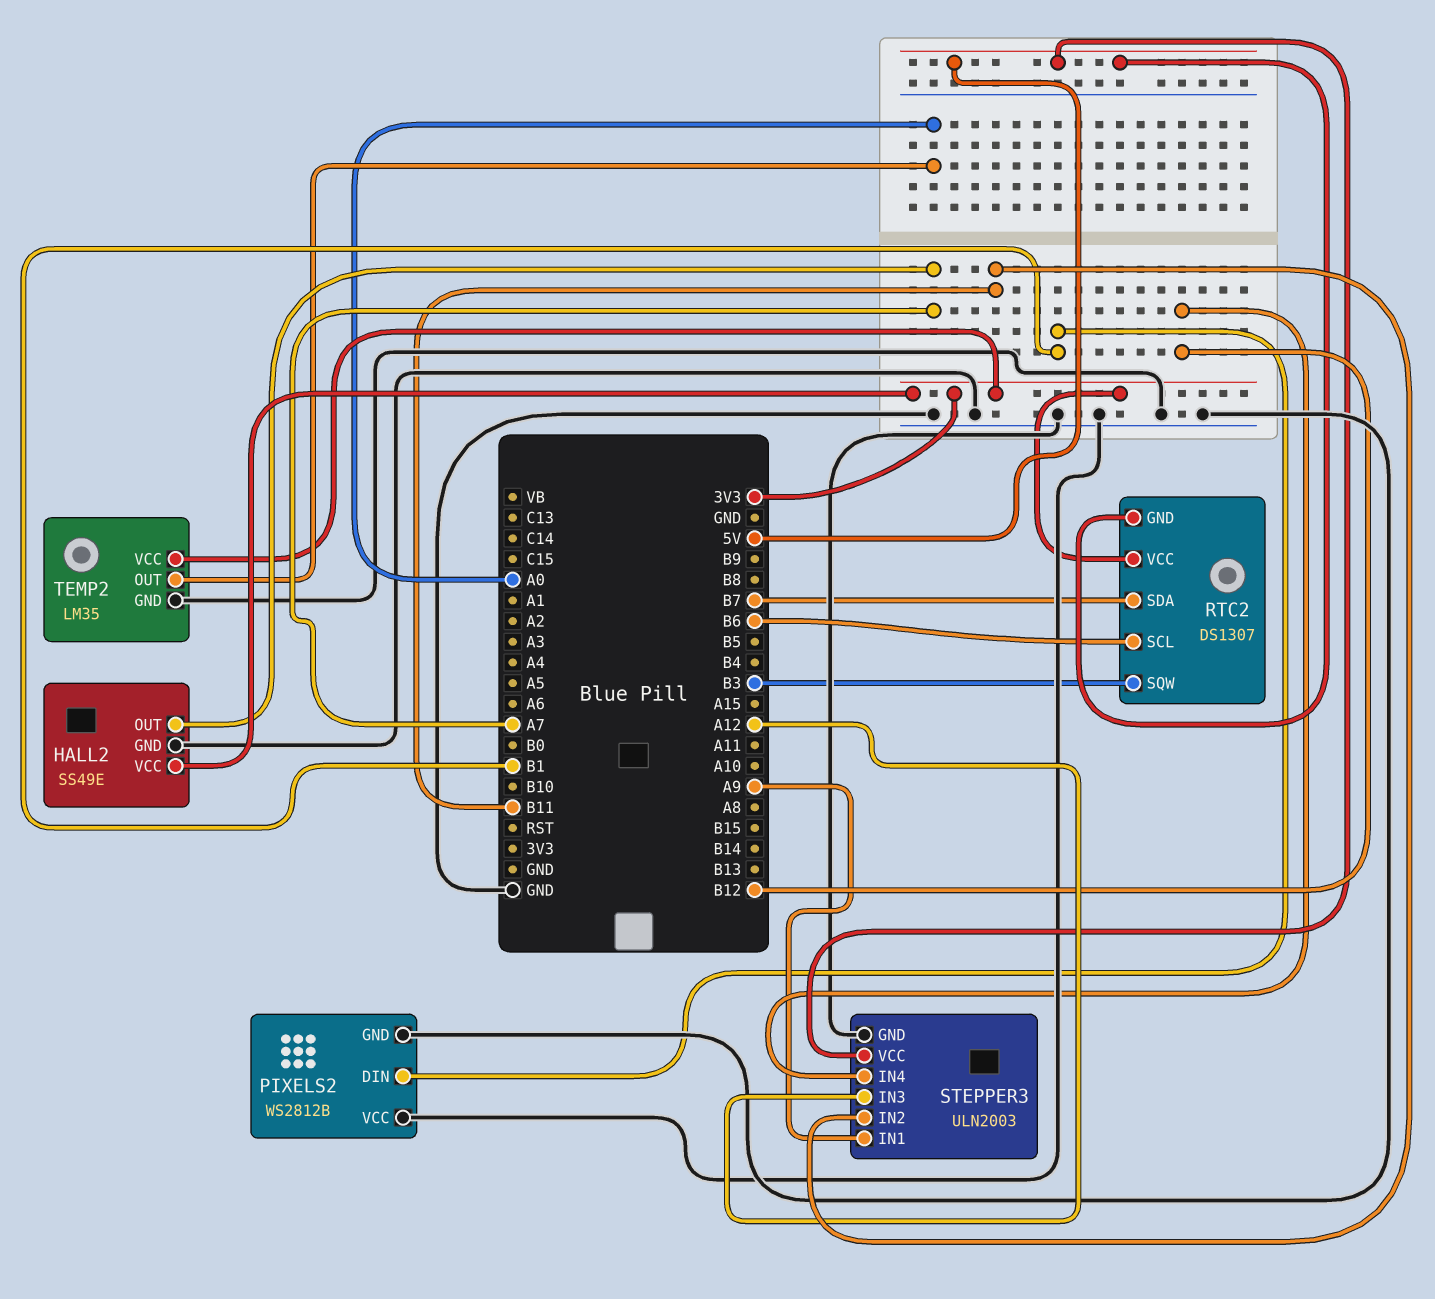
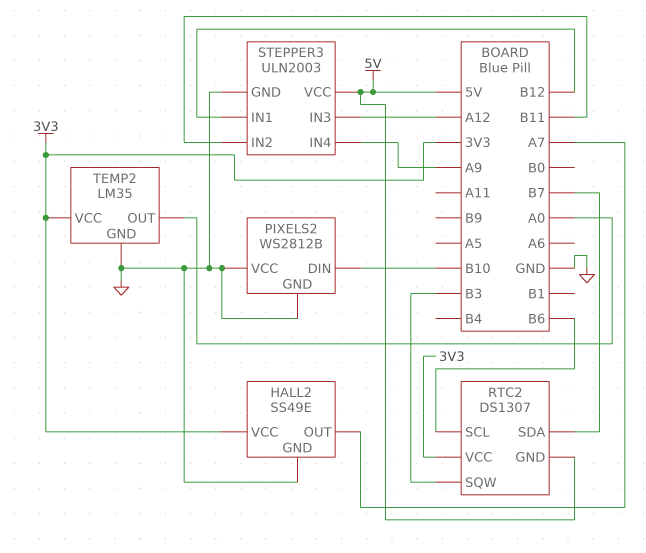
PIXELS2 pin DIN: B1 -> B10
STEPPER3 pin IN1: A9 -> B12
STEPPER3 pin IN4: B12 -> A9

